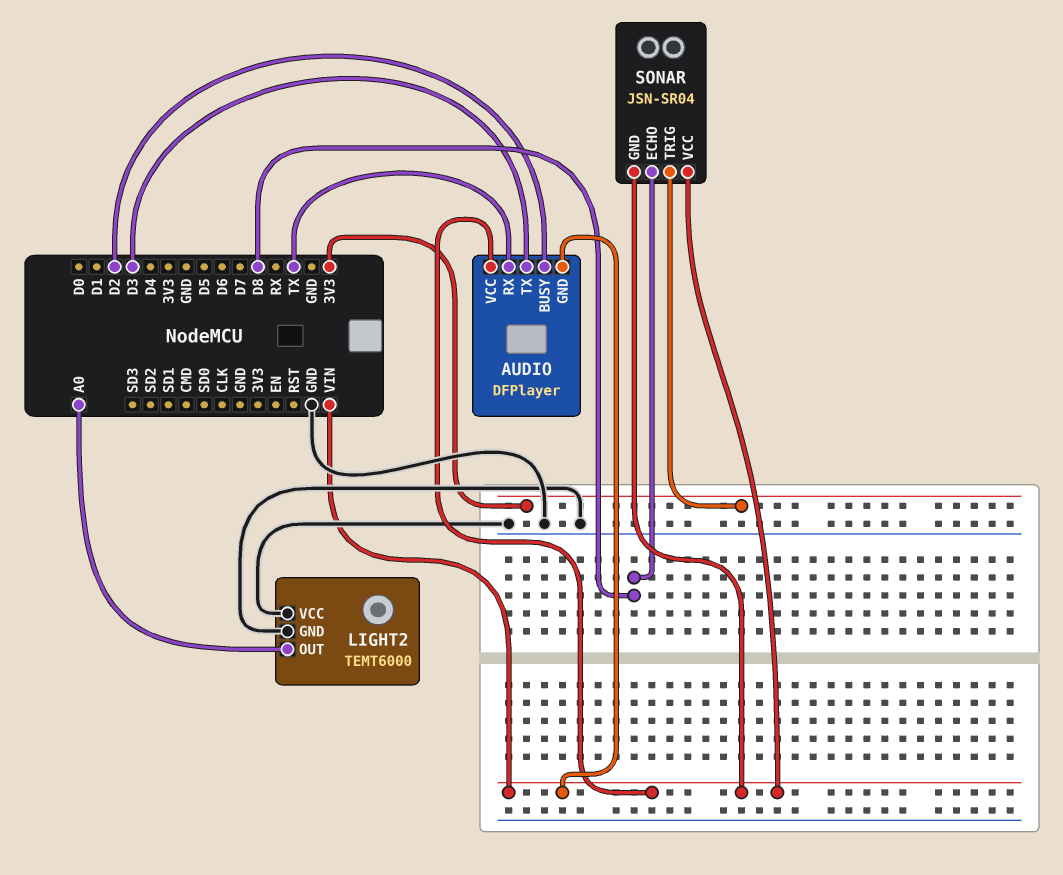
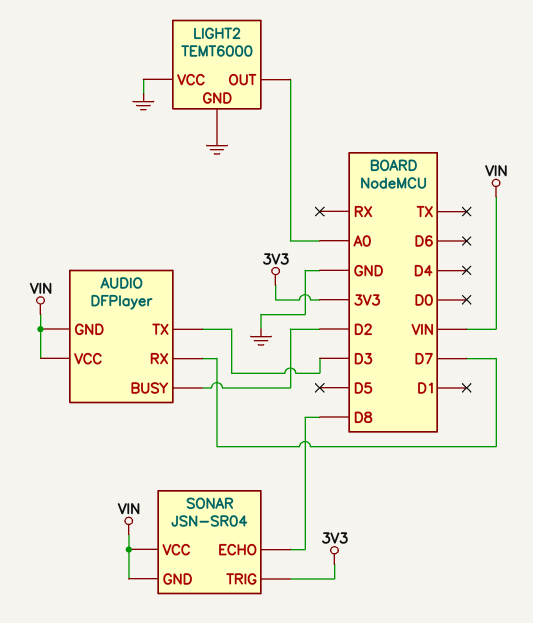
AUDIO pin RX: TX -> D7

